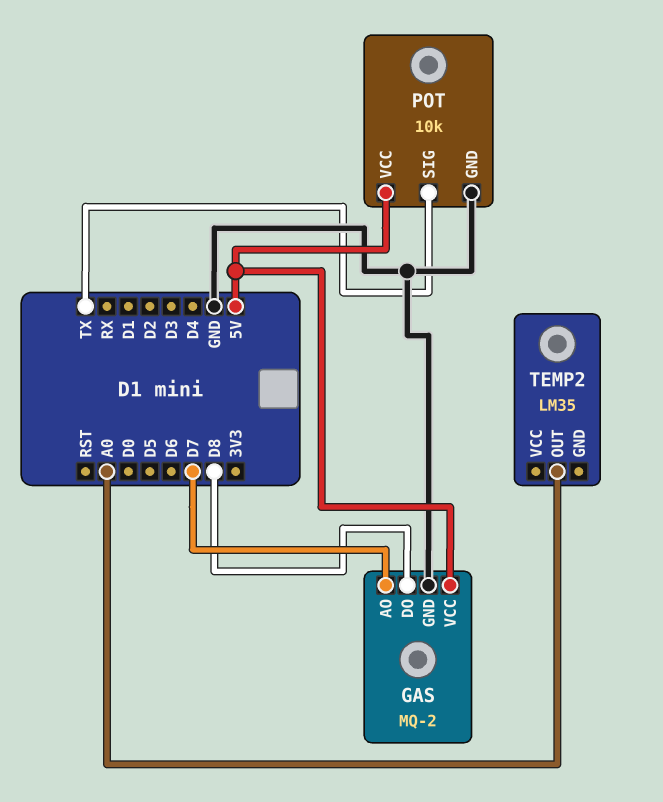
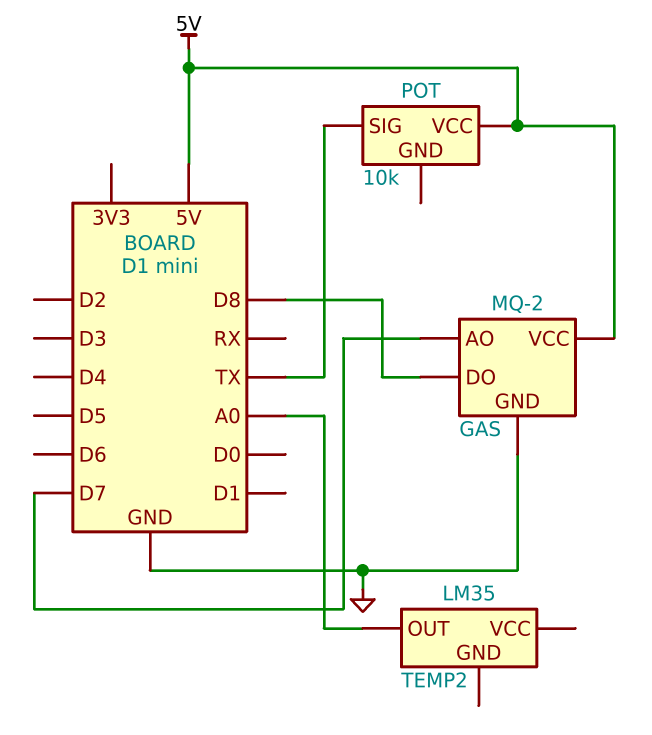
POT pin GND: GND -> none

